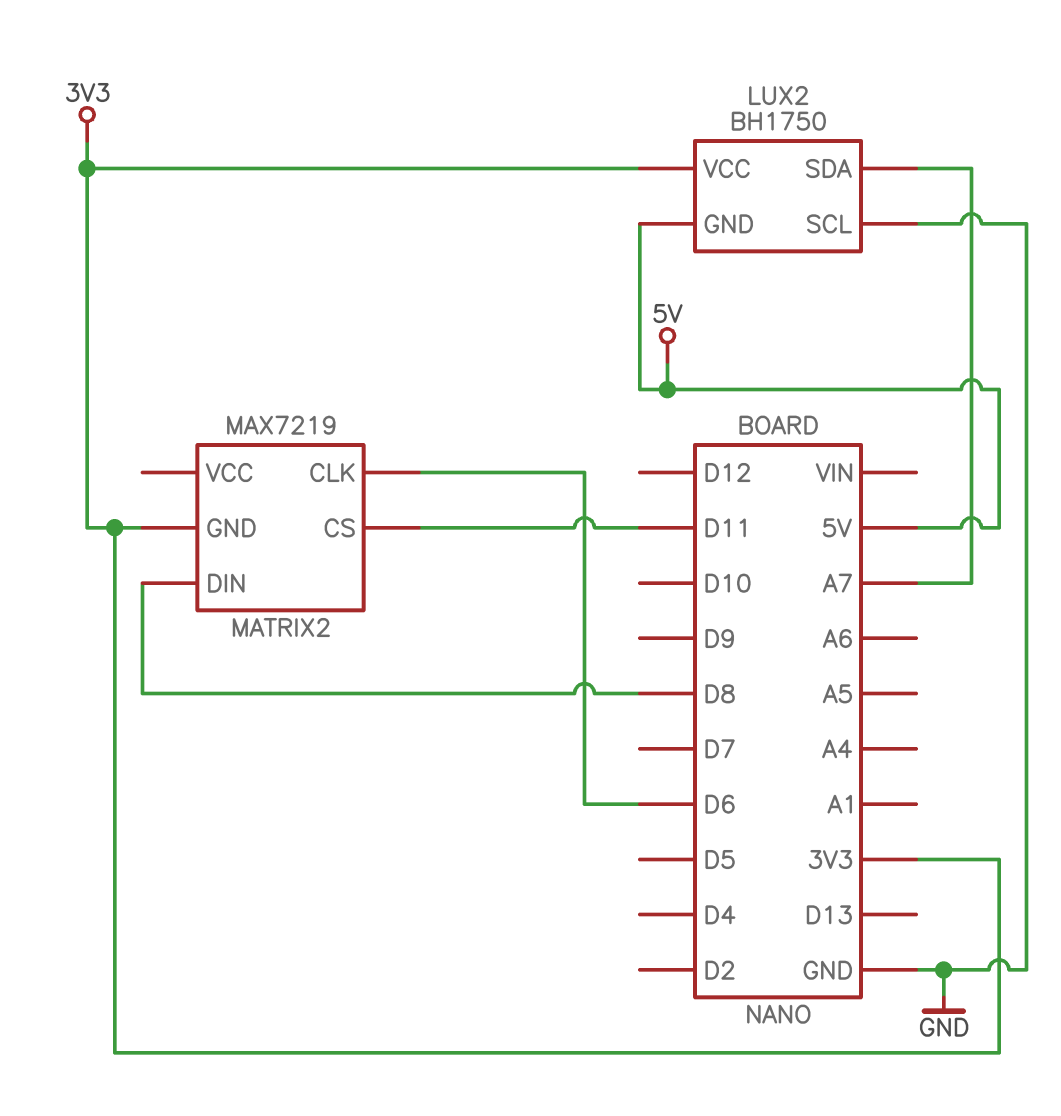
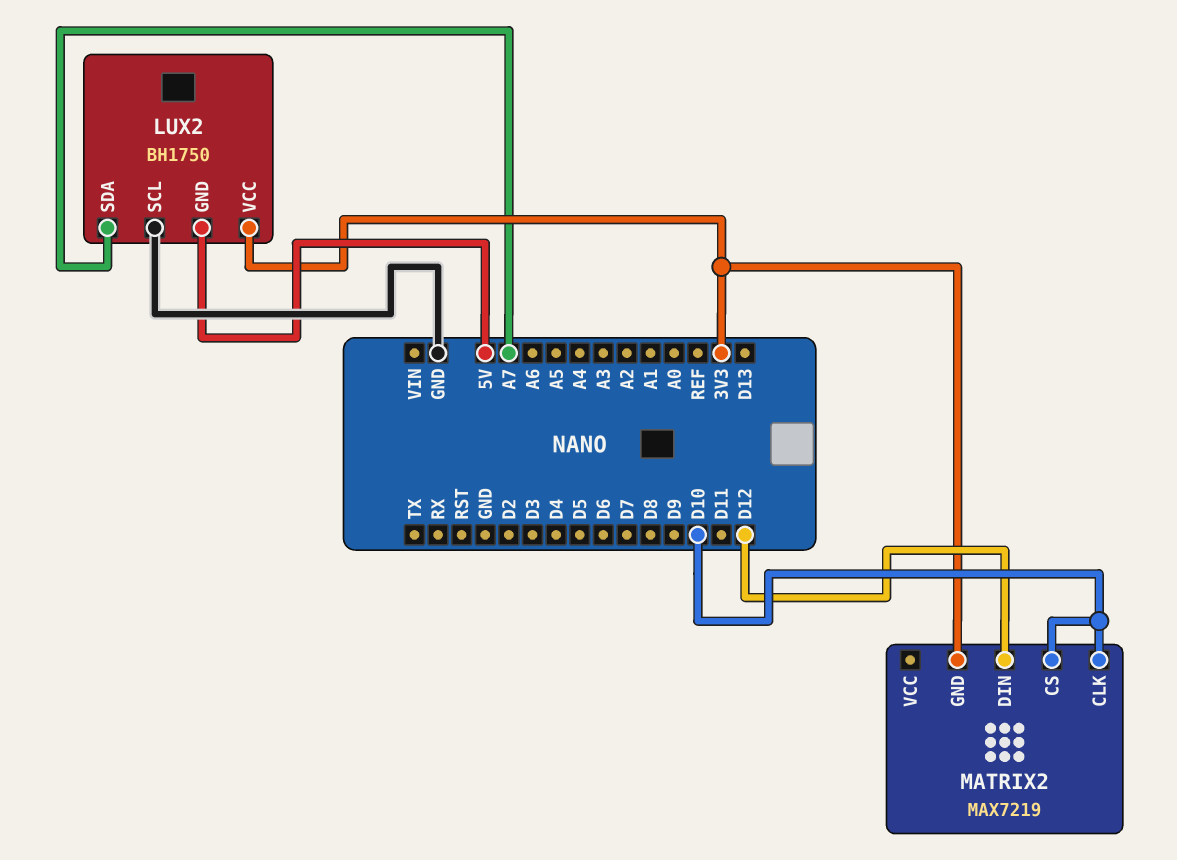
MATRIX2 pin CLK: D6 -> D10
MATRIX2 pin CS: D11 -> D10
MATRIX2 pin DIN: D8 -> D12

